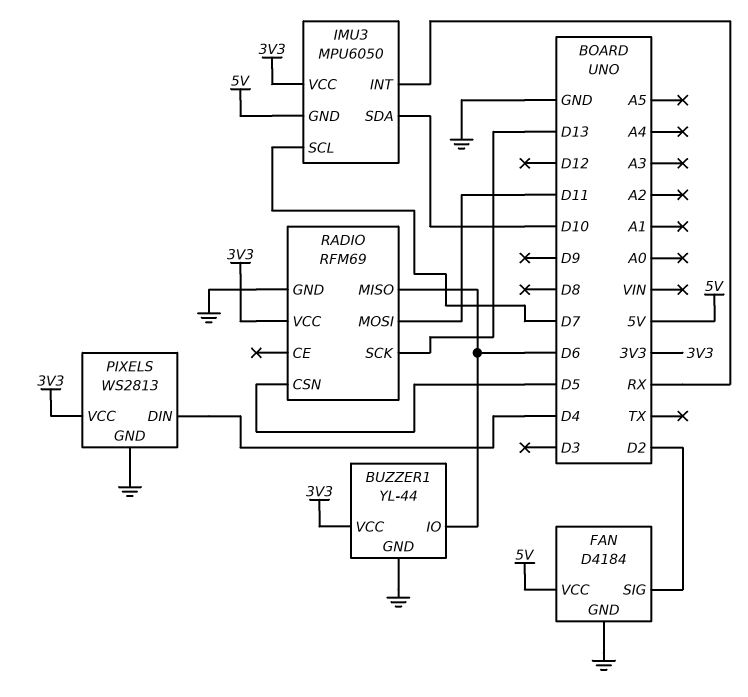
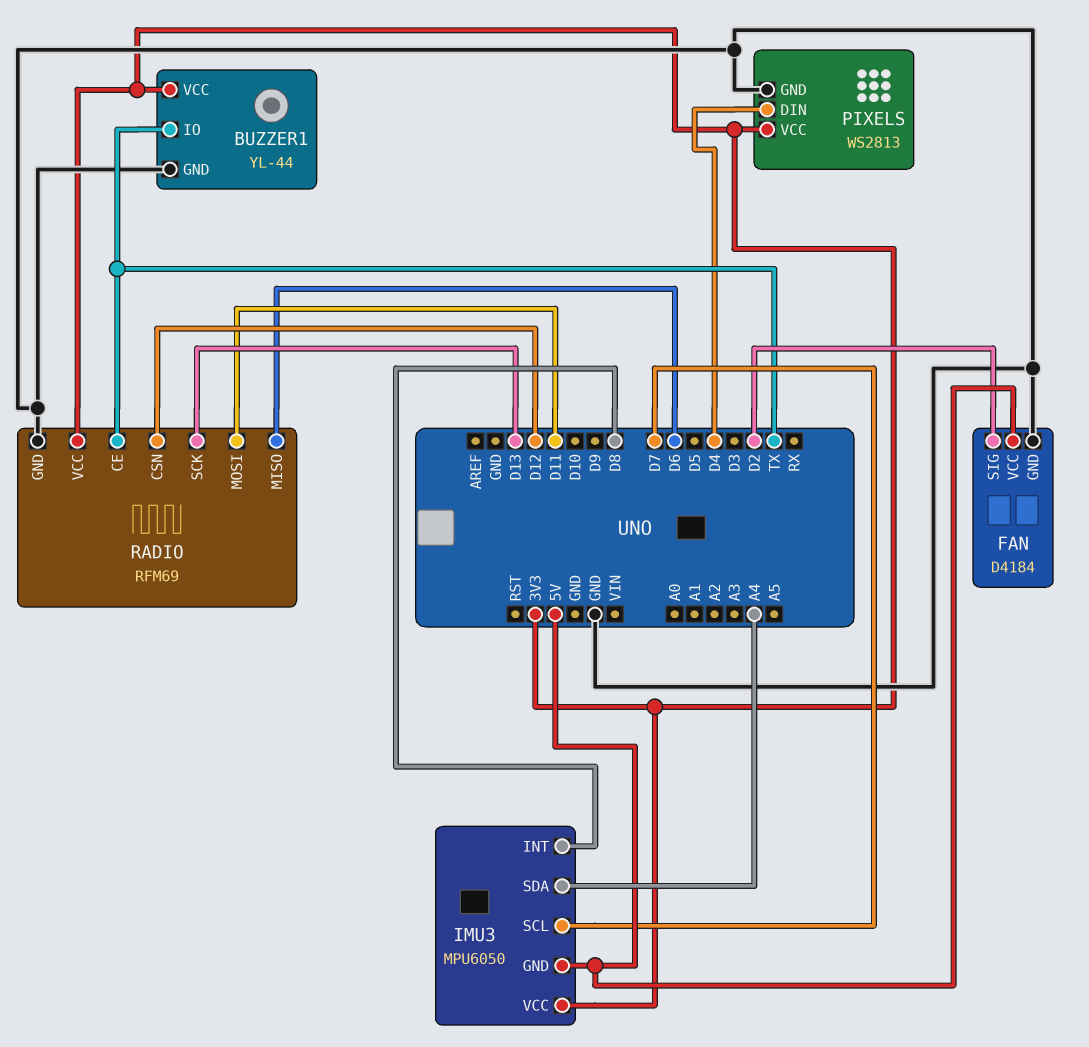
BUZZER1 pin IO: D6 -> TX
IMU3 pin INT: RX -> D8
IMU3 pin SDA: D10 -> A4
RADIO pin CE: none -> TX
RADIO pin CSN: D5 -> D12

